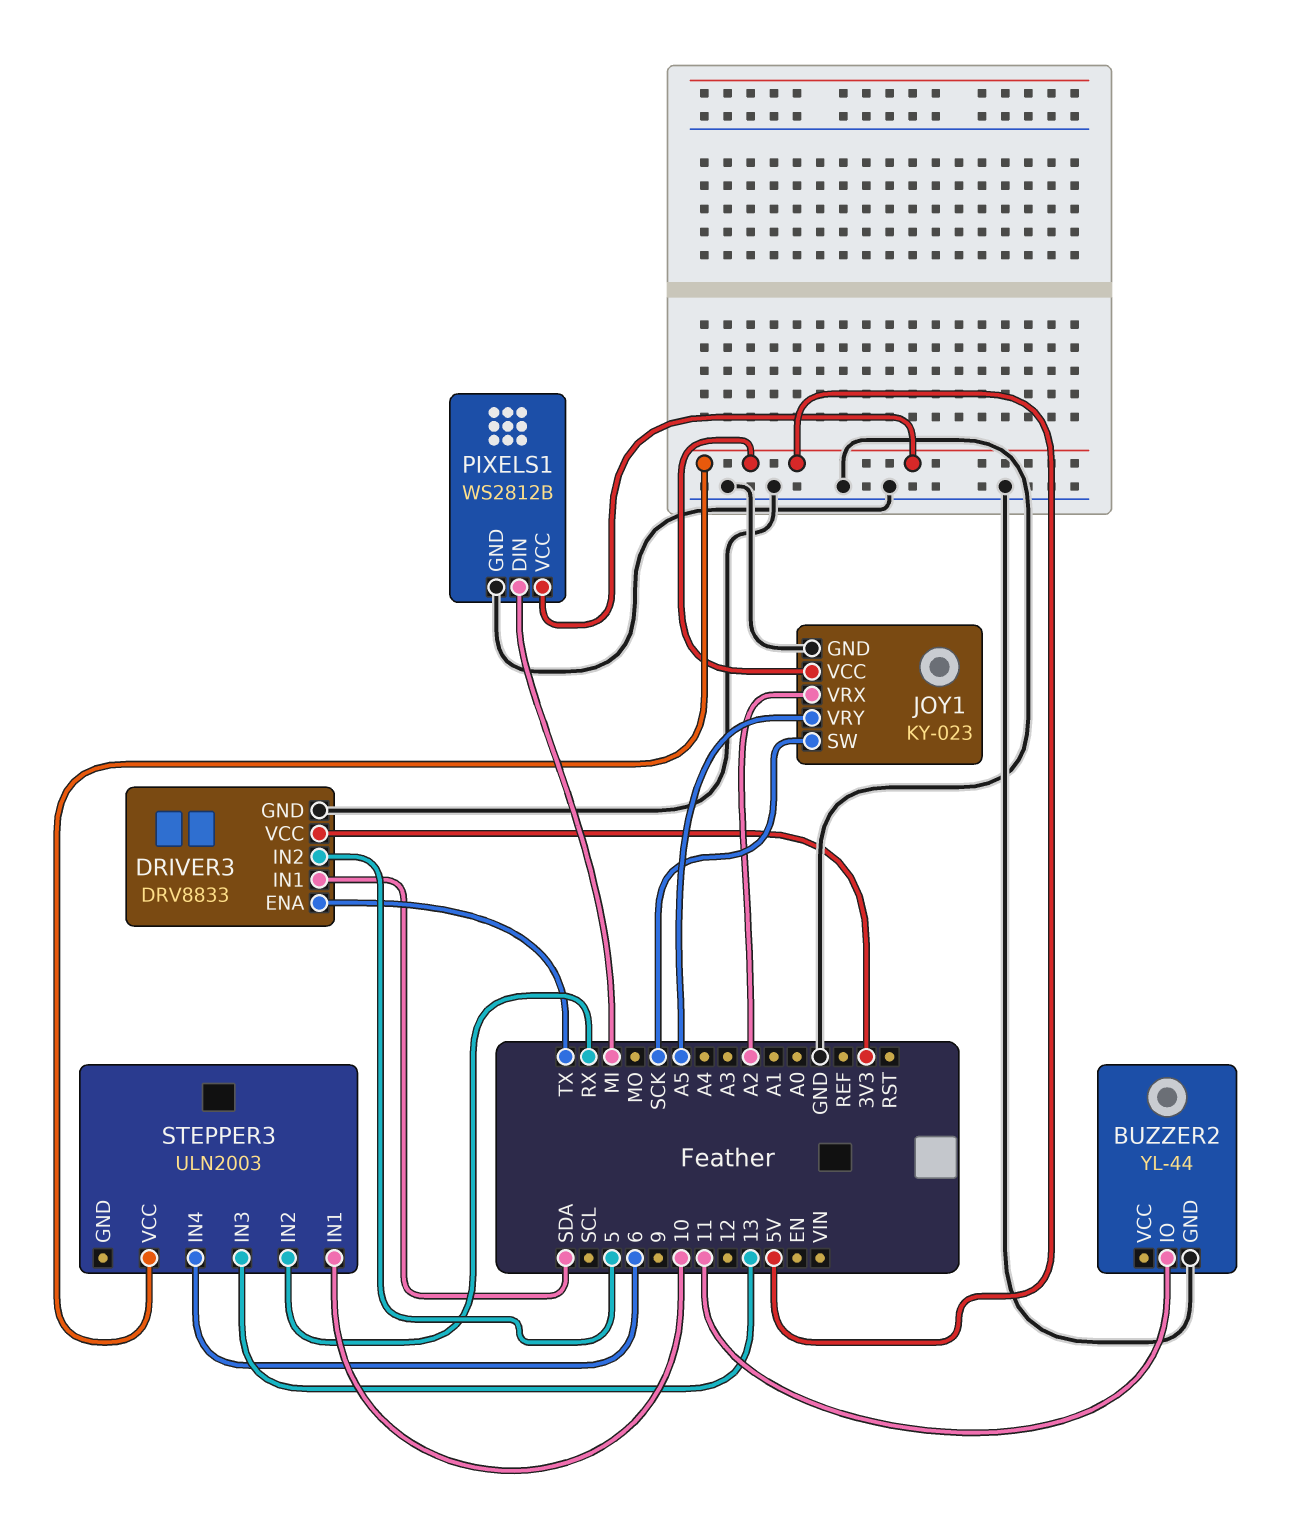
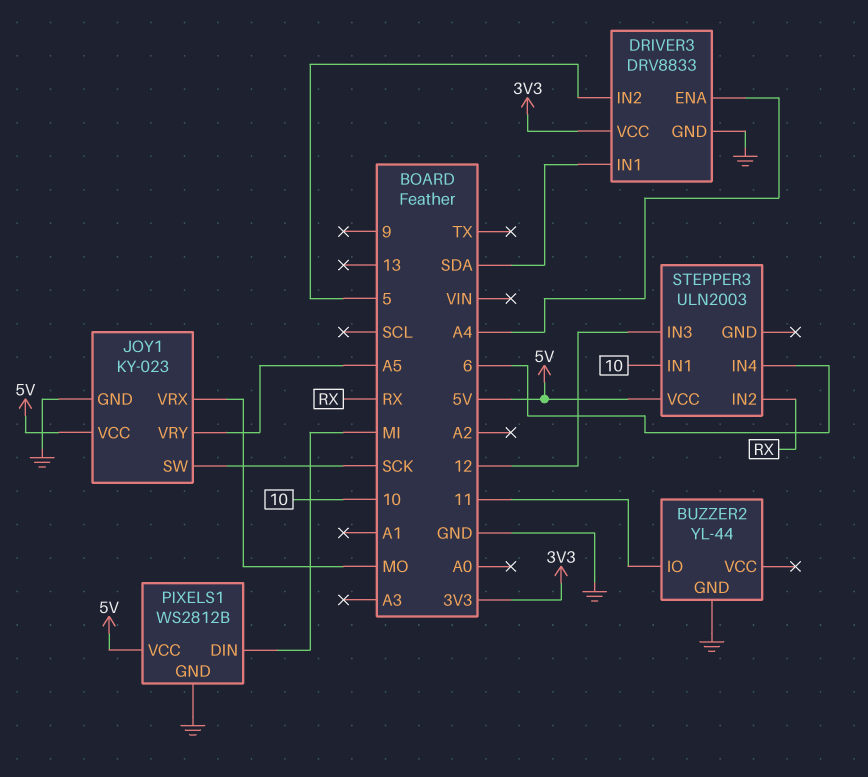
DRIVER3 pin ENA: TX -> A4
JOY1 pin VRX: A2 -> MO
STEPPER3 pin IN3: 13 -> 12

